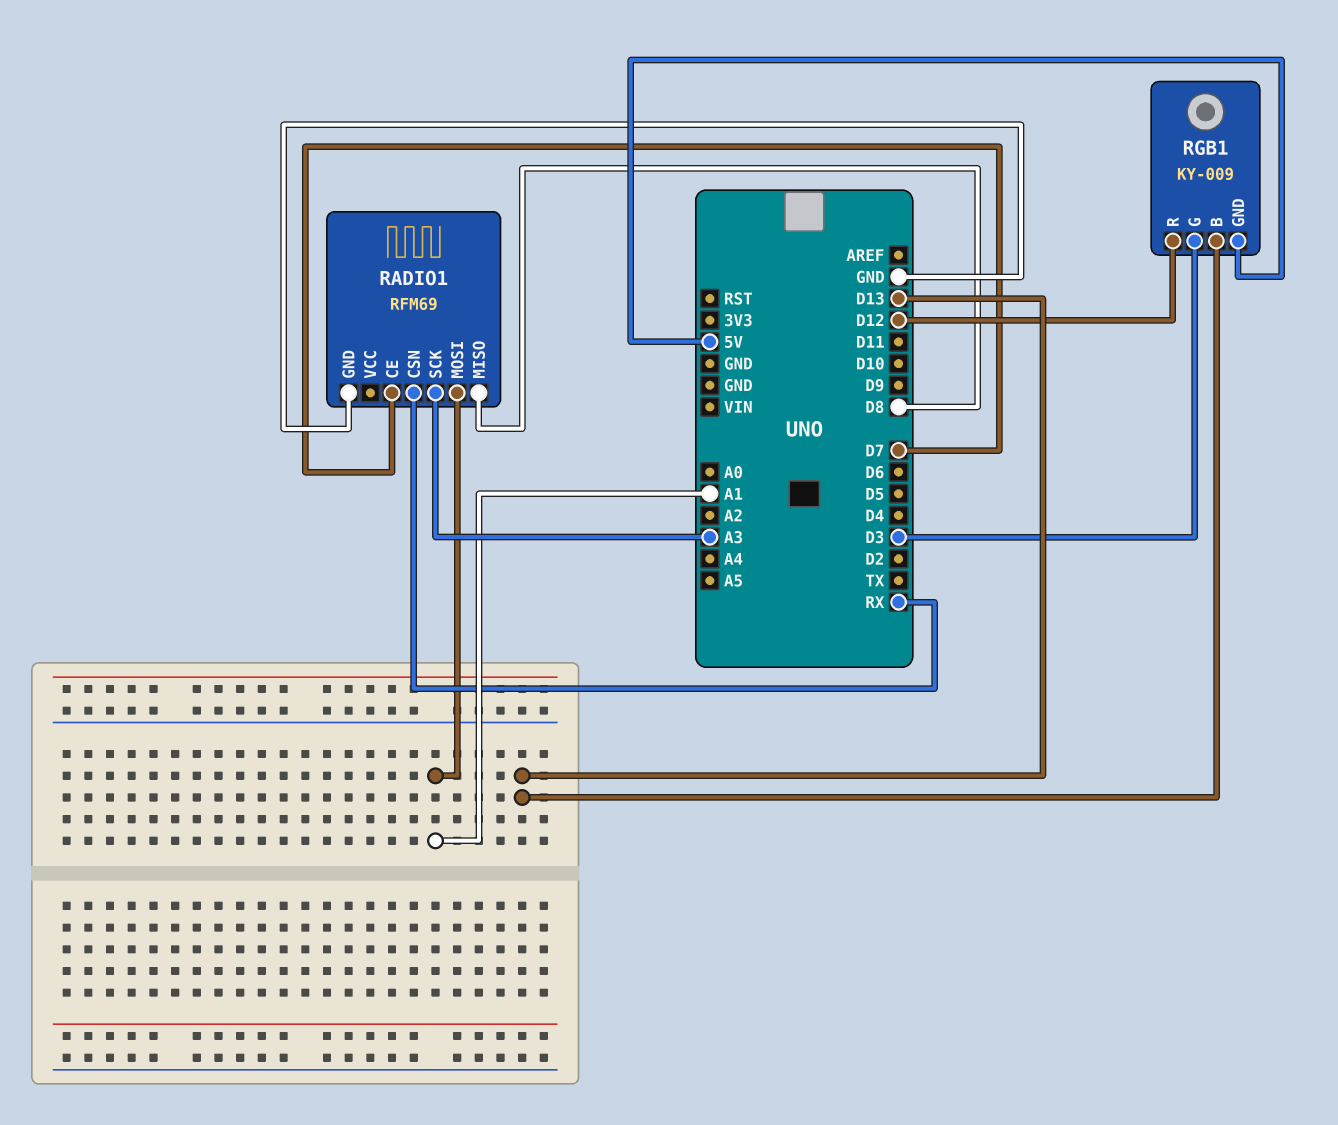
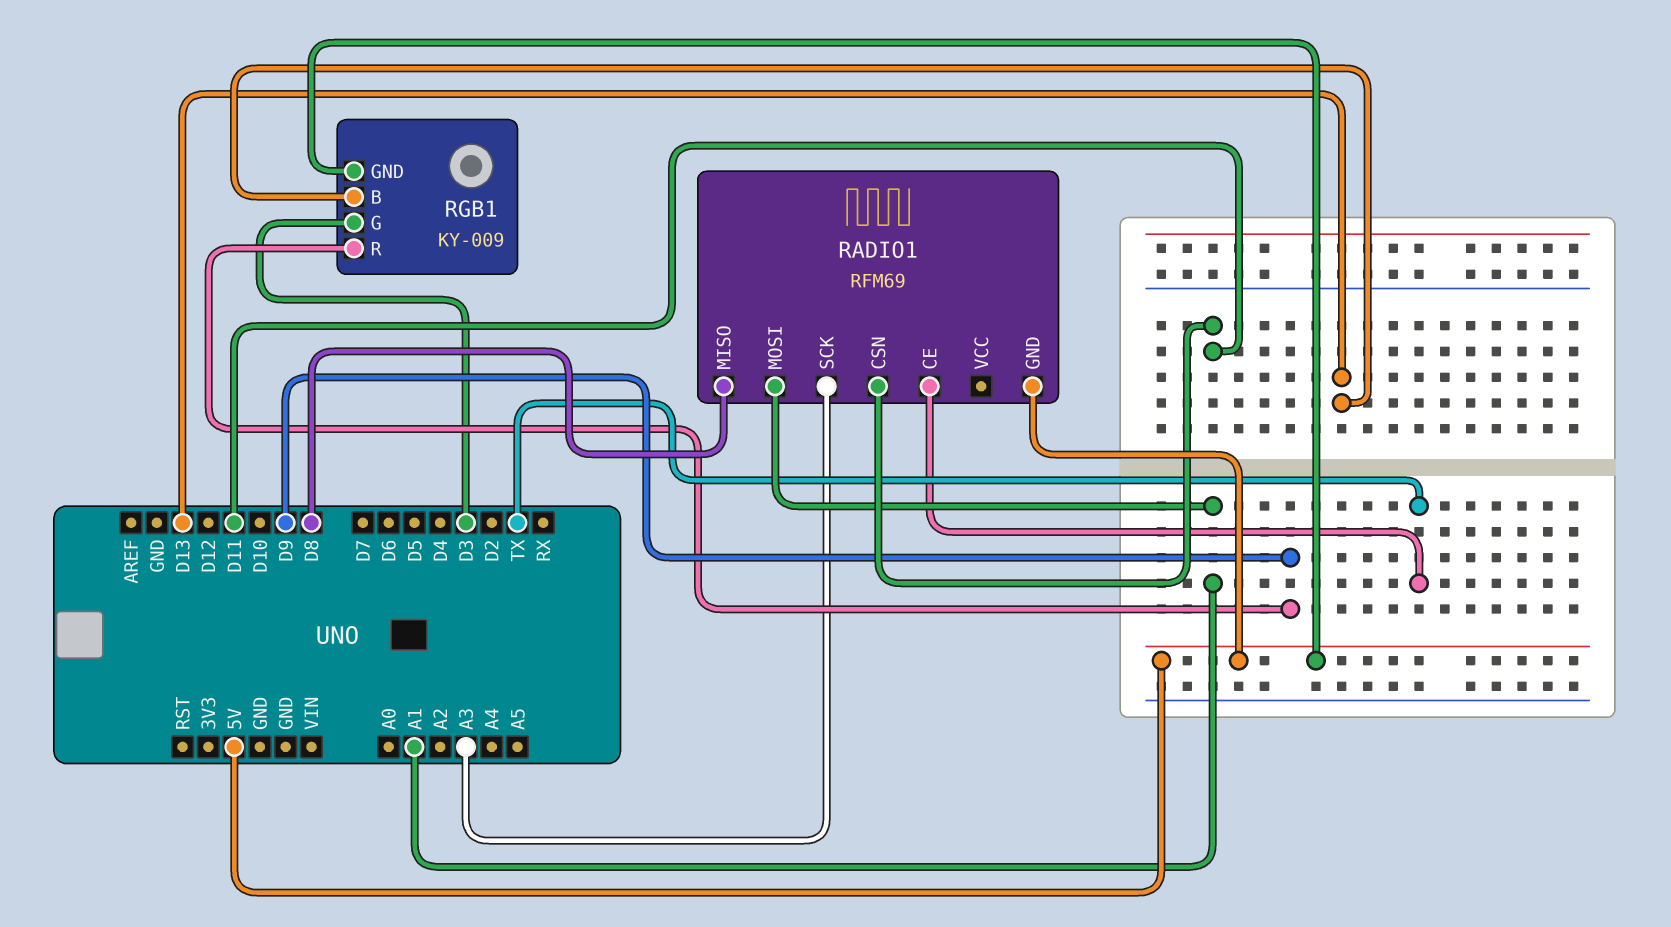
RADIO1 pin CE: D7 -> TX
RADIO1 pin CSN: RX -> D11
RADIO1 pin GND: GND -> 5V
RGB1 pin R: D12 -> D9

